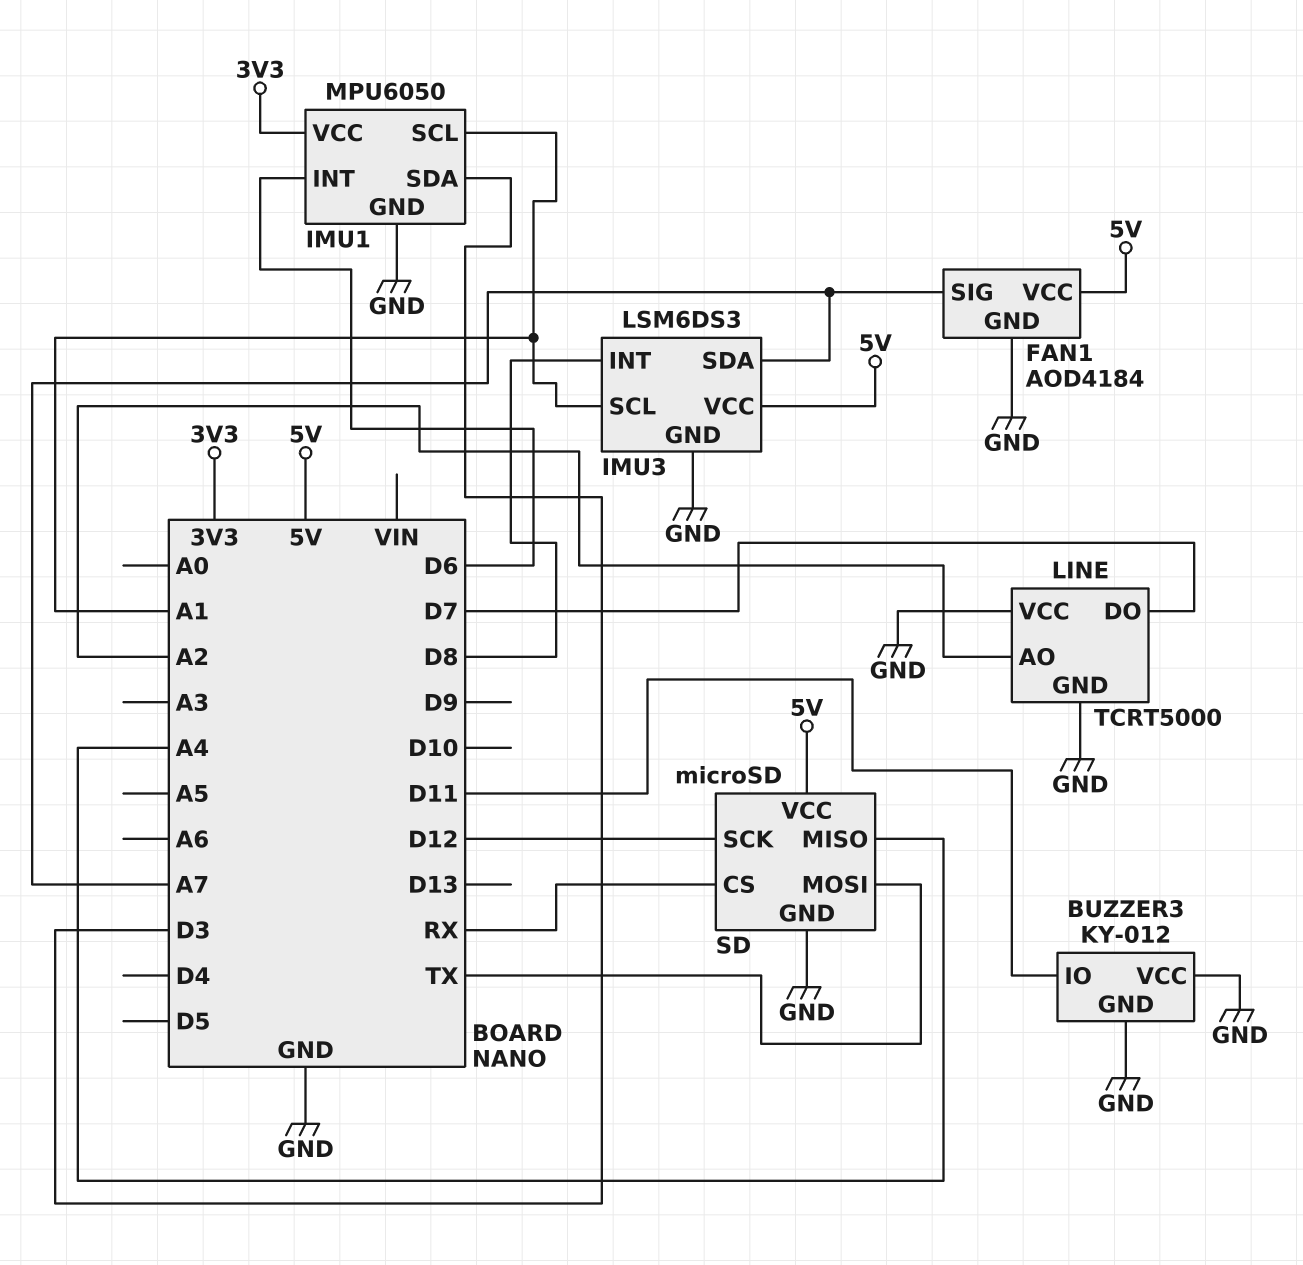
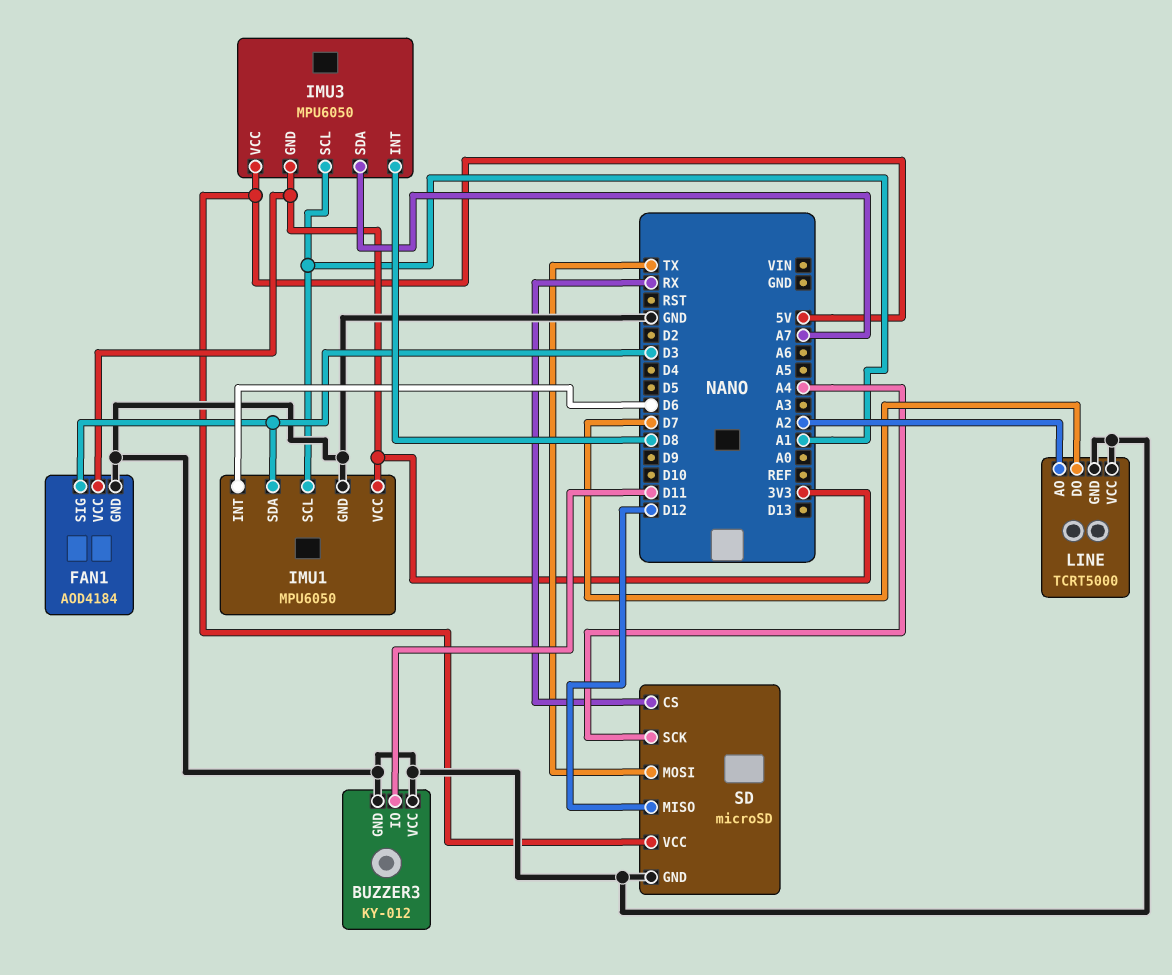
FAN1 pin SIG: A7 -> D3
FAN1 pin VCC: 5V -> 3V3
IMU3: LSM6DS3 -> MPU6050
IMU3 pin GND: GND -> 3V3
SD pin MISO: A4 -> D12
SD pin SCK: D12 -> A4

